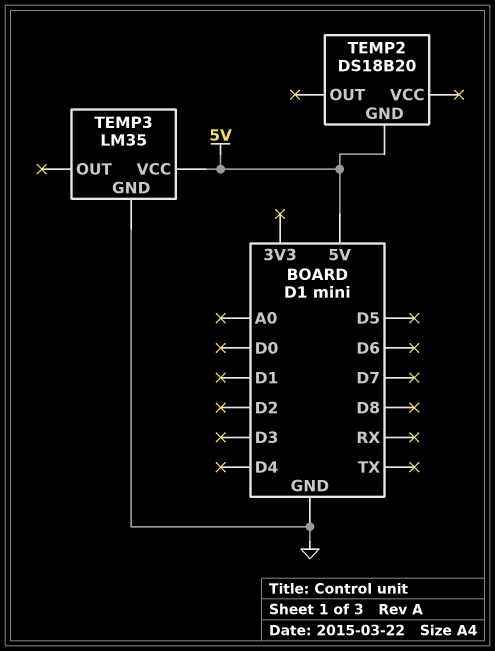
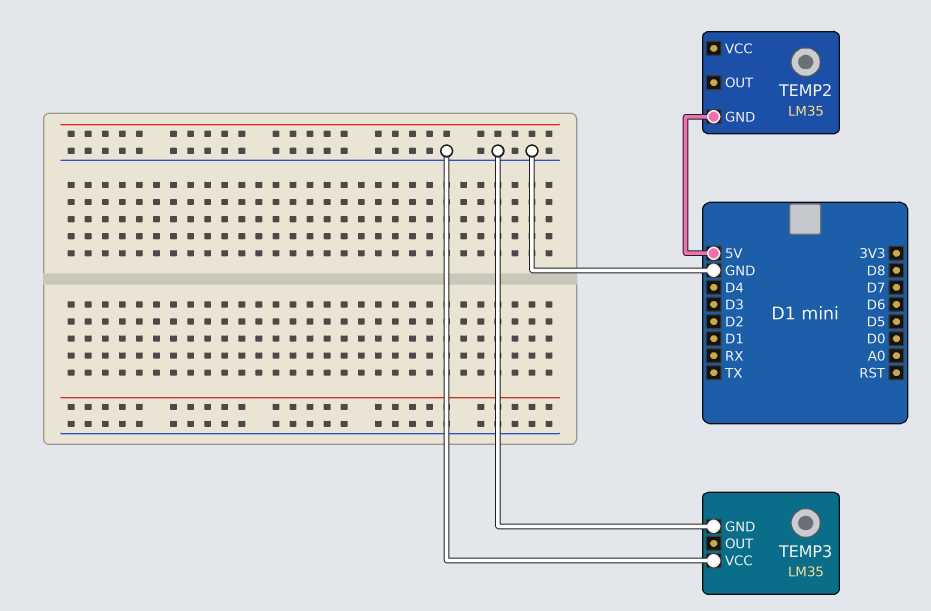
TEMP2: DS18B20 -> LM35
TEMP3 pin VCC: 5V -> GND

